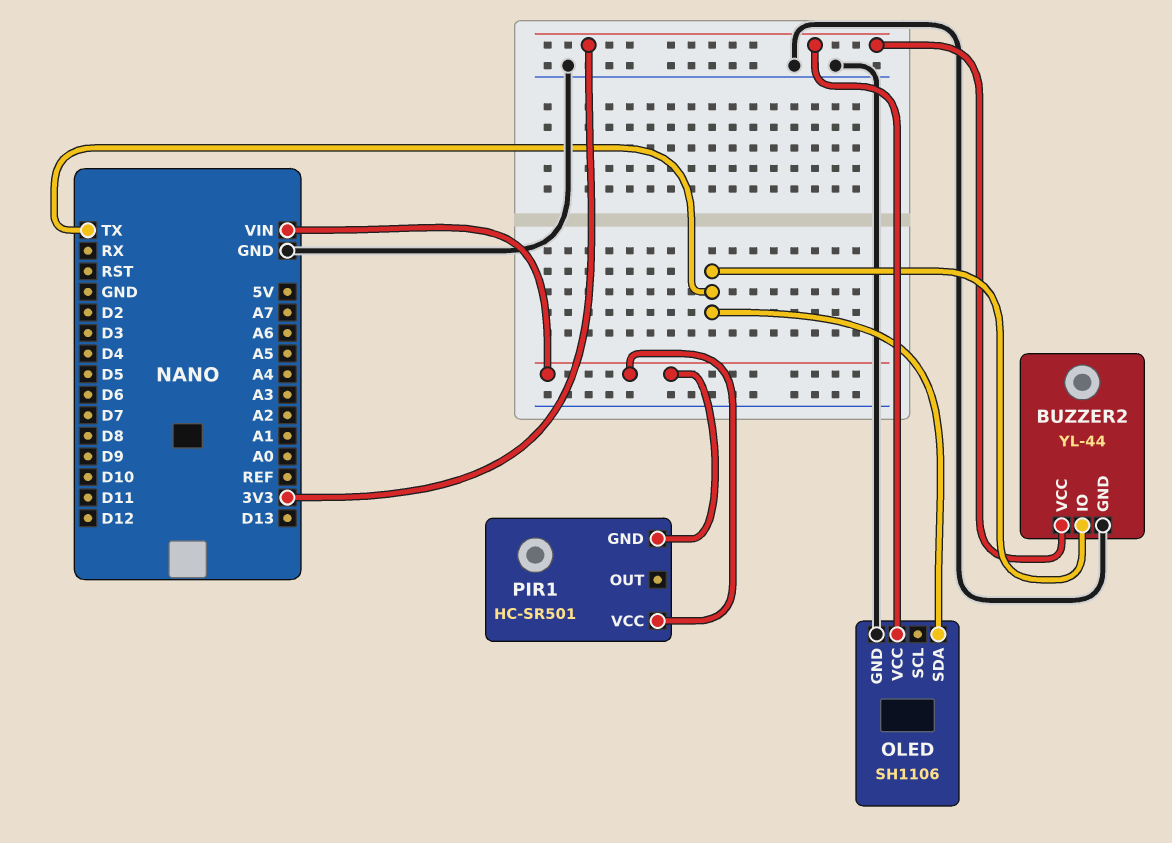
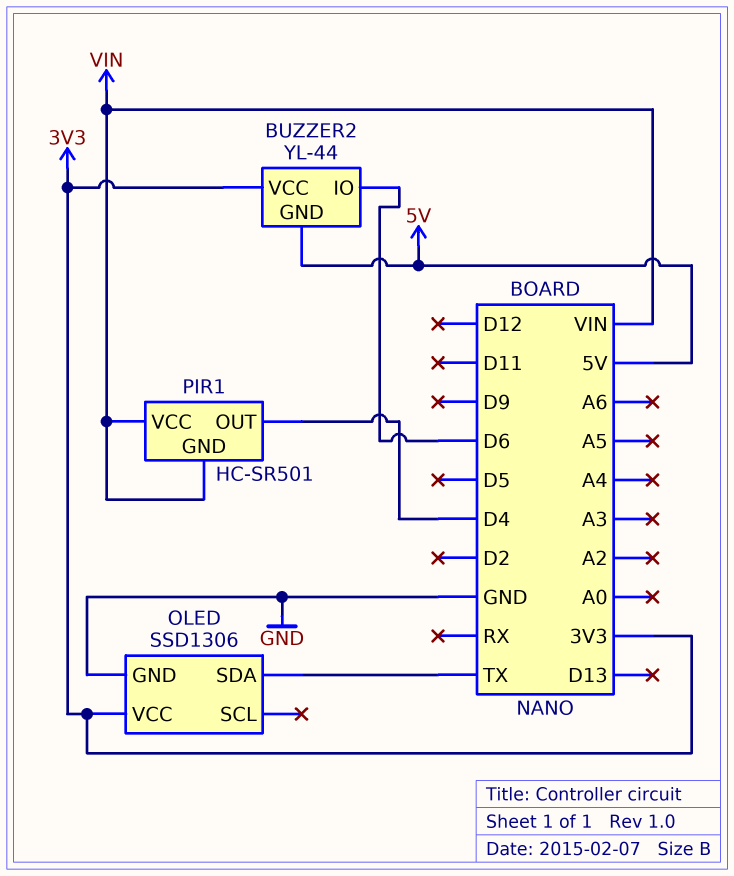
BUZZER2 pin GND: GND -> 5V
BUZZER2 pin IO: TX -> D6
OLED: SH1106 -> SSD1306
PIR1 pin OUT: none -> D4

